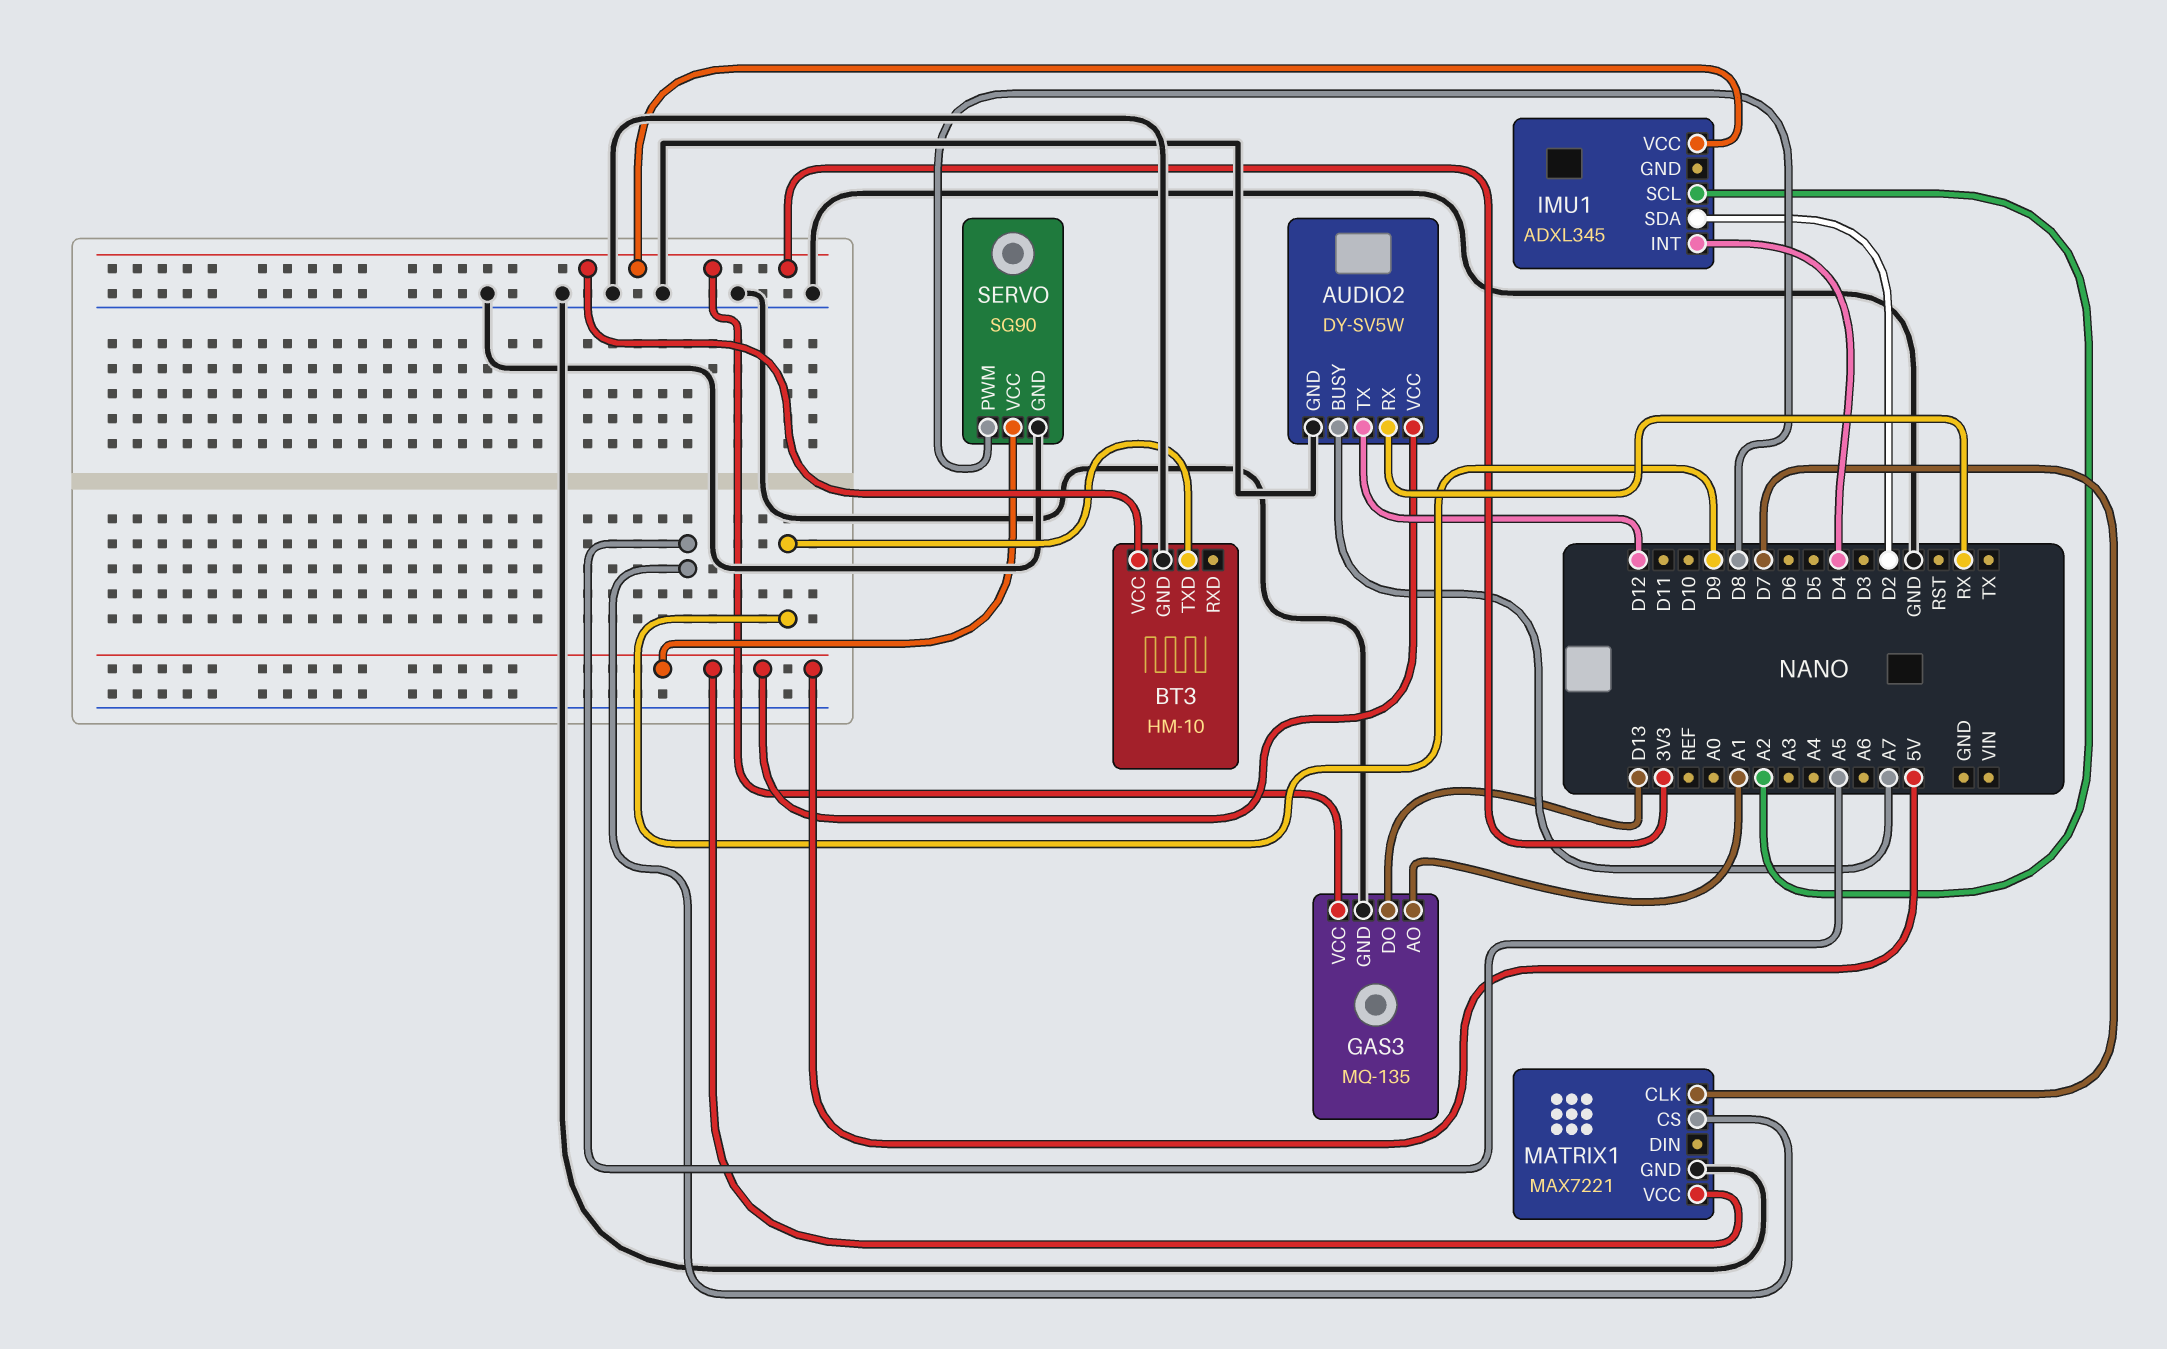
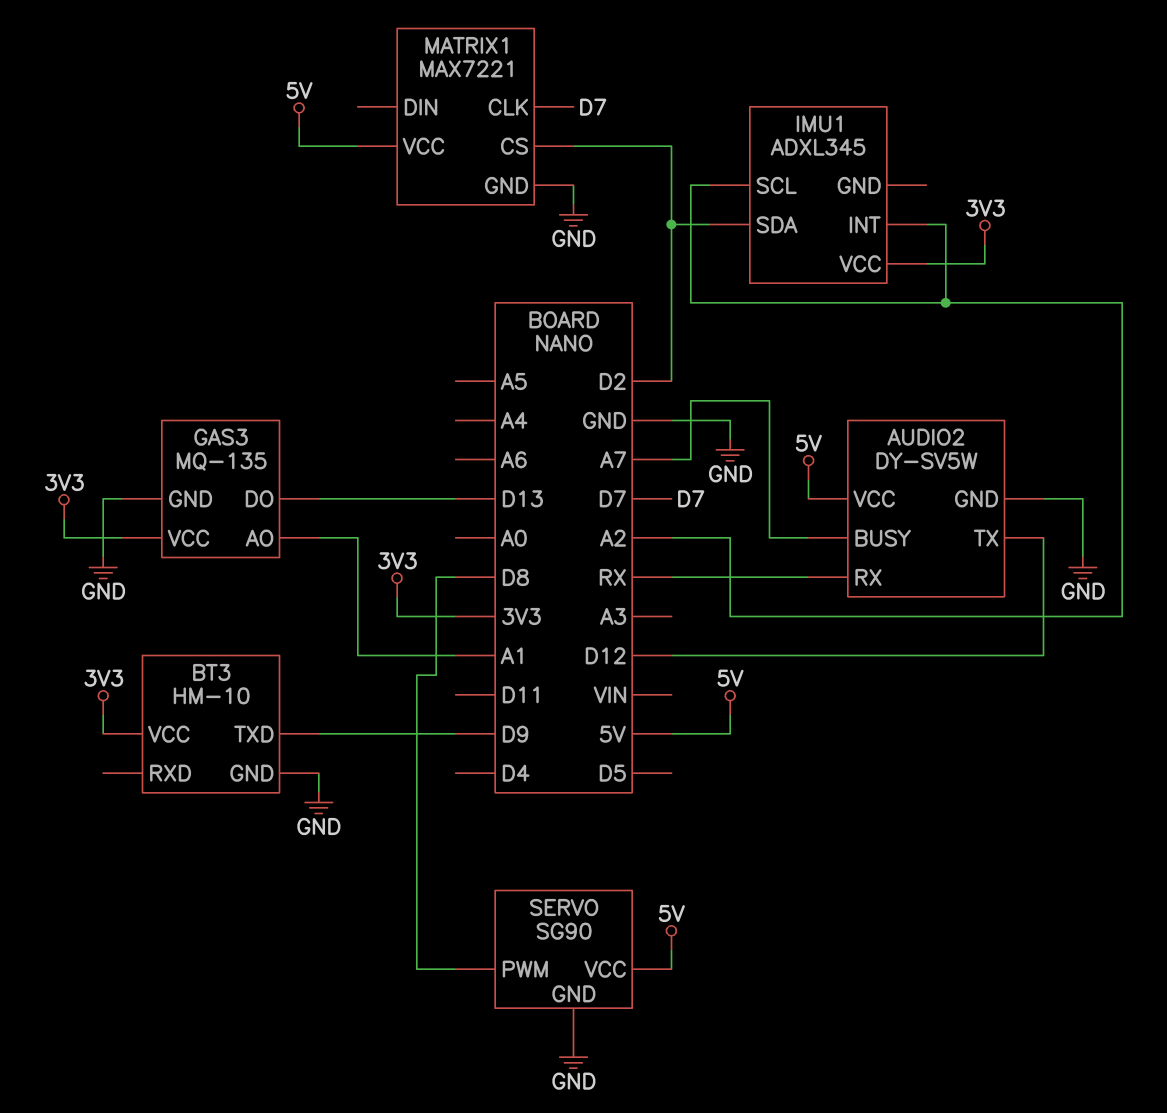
IMU1 pin INT: D4 -> A2
MATRIX1 pin CS: A5 -> D2

